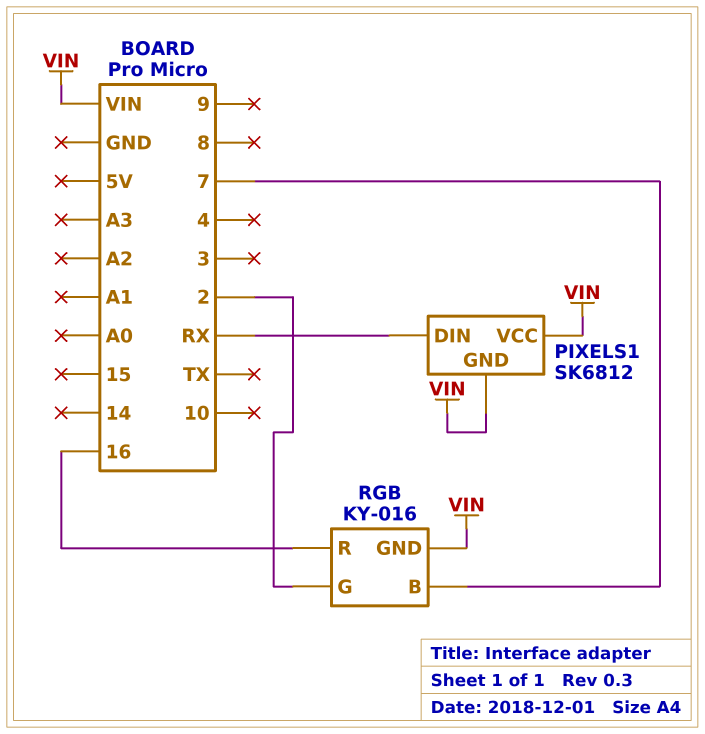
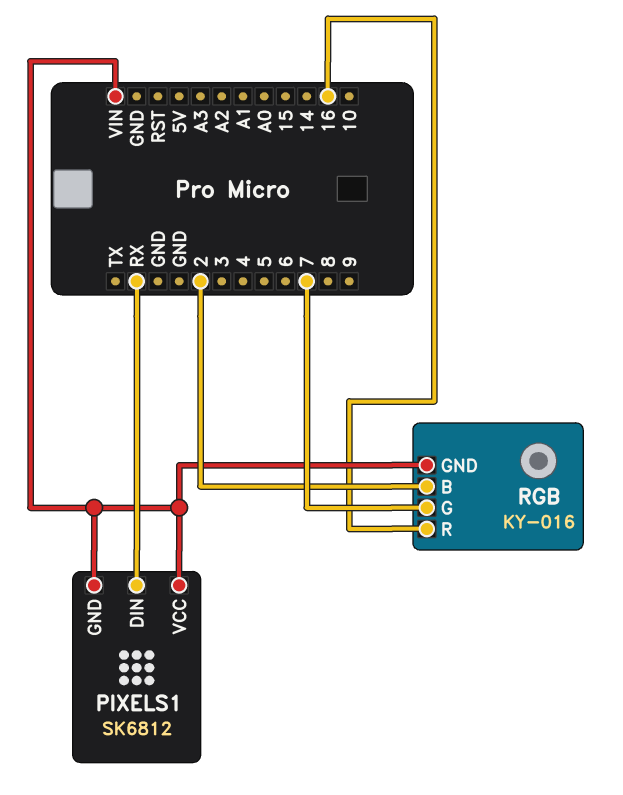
RGB pin B: 7 -> 2
RGB pin G: 2 -> 7

